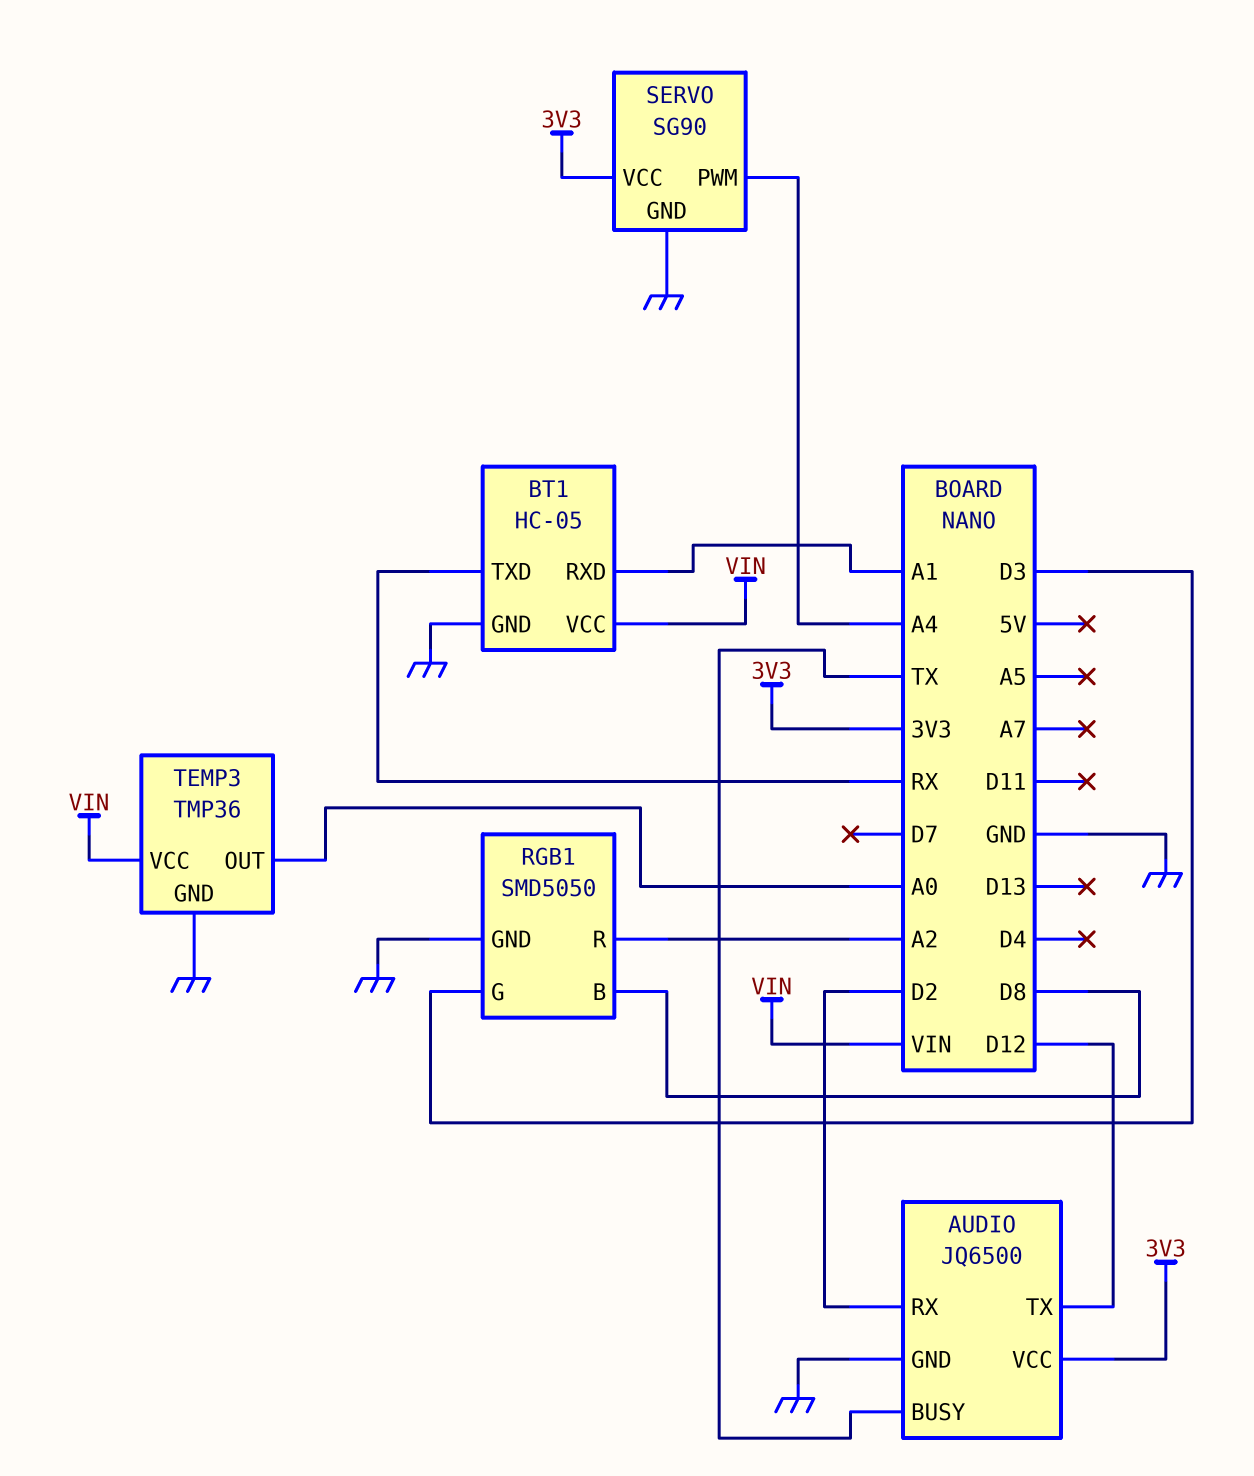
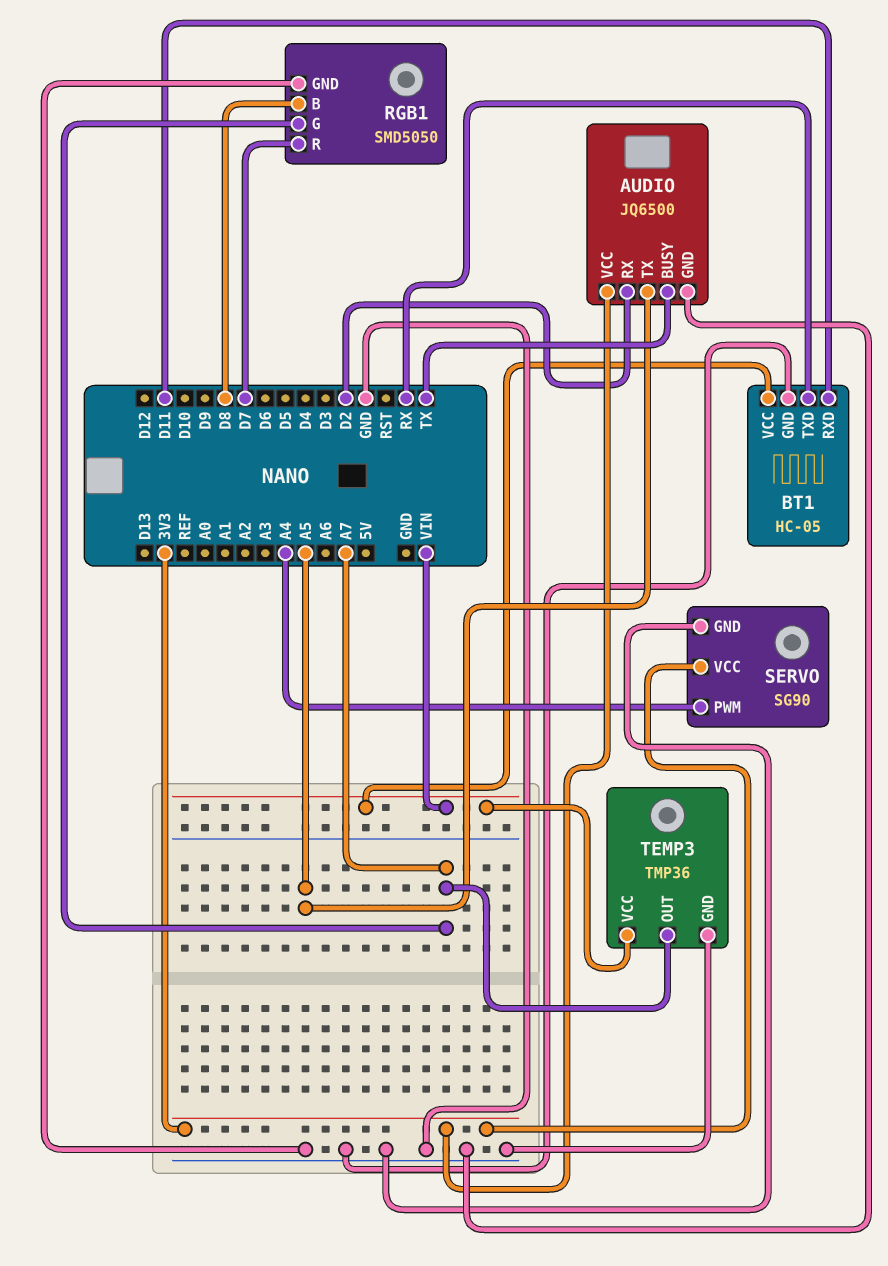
AUDIO pin TX: D12 -> A5
BT1 pin RXD: A1 -> D11
RGB1 pin G: D3 -> A7
RGB1 pin R: A2 -> D7
TEMP3 pin OUT: A0 -> A7

